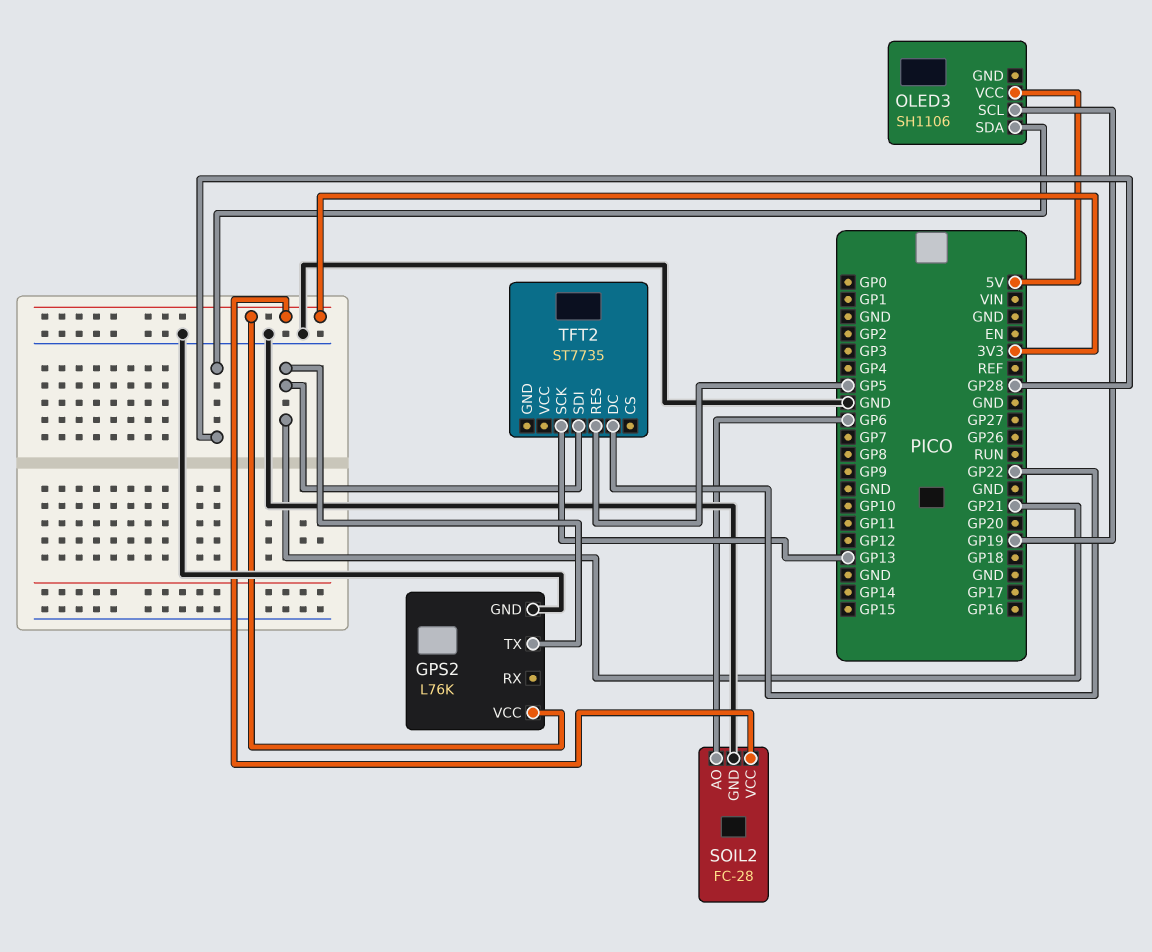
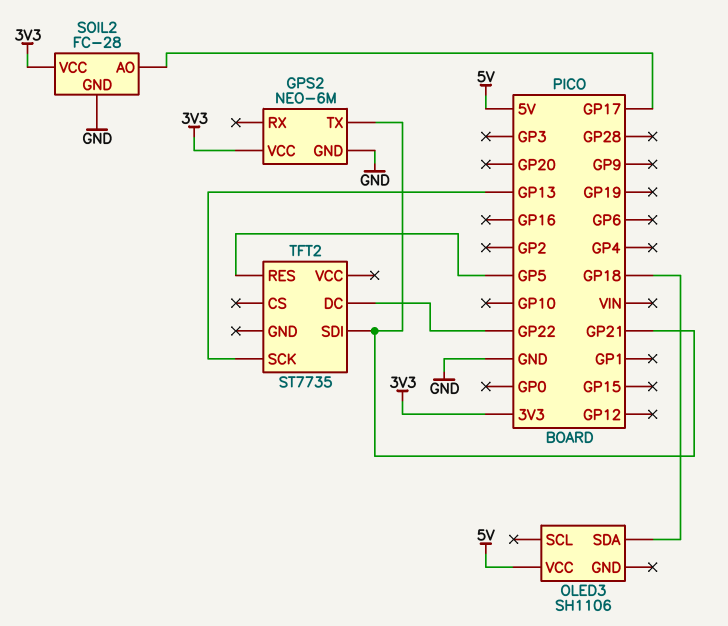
GPS2: L76K -> NEO-6M
OLED3 pin SCL: GP19 -> none
OLED3 pin SDA: GP28 -> GP18
SOIL2 pin AO: GP6 -> GP17

